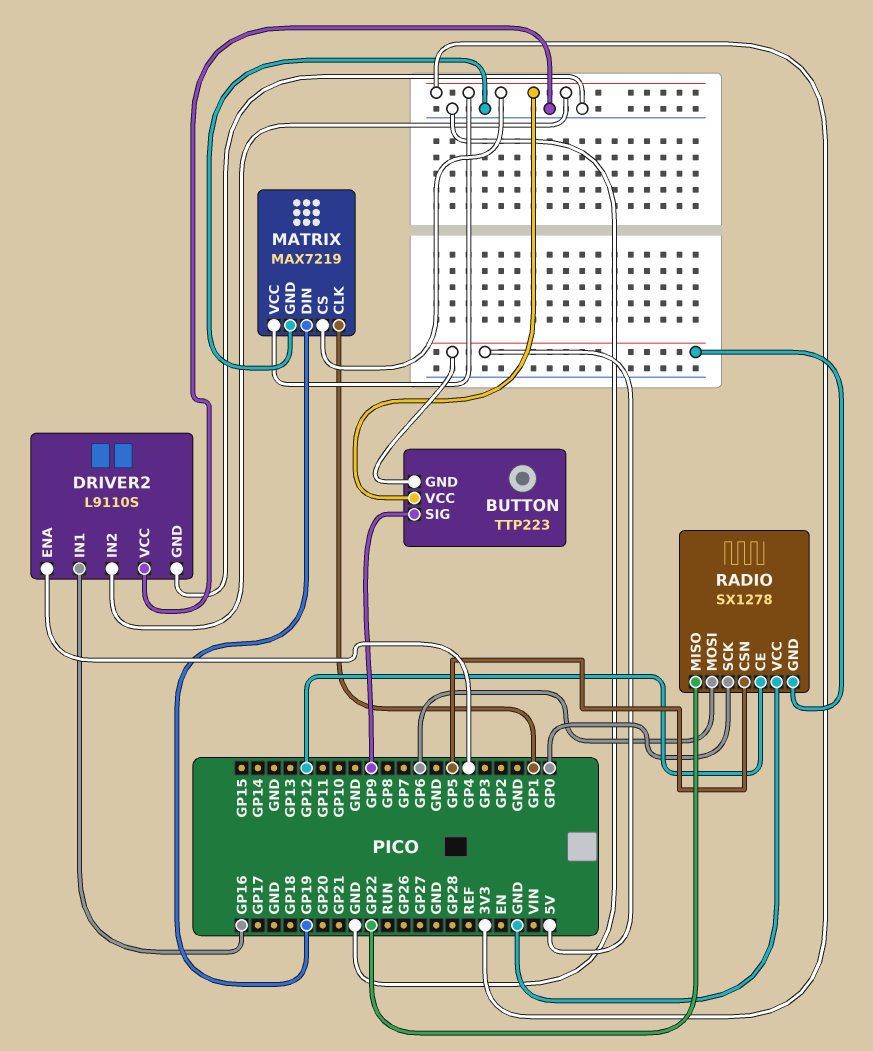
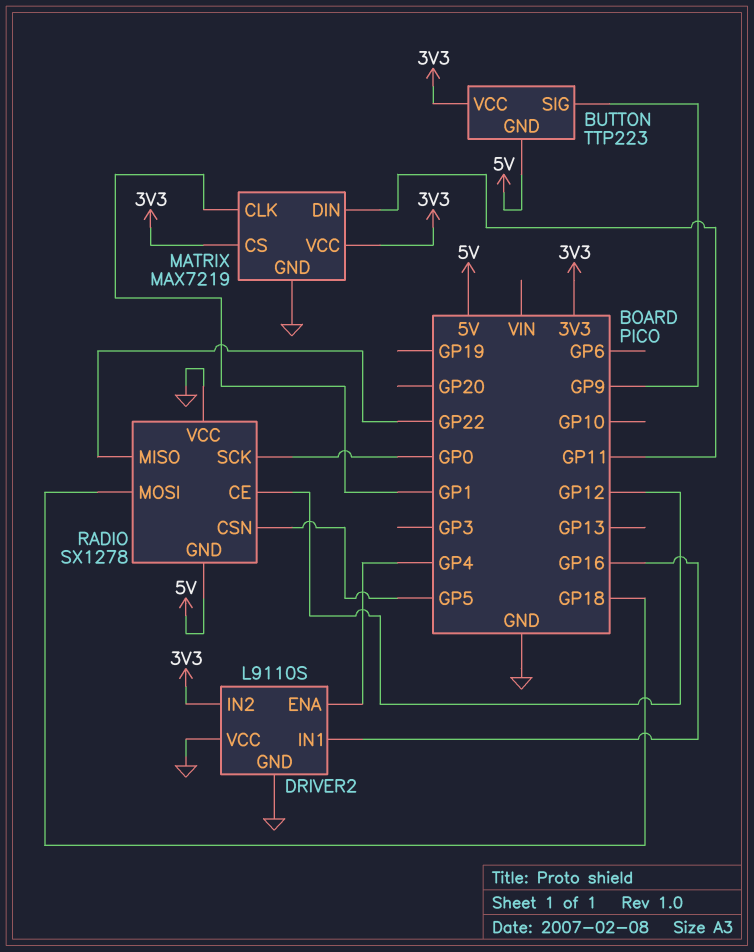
MATRIX pin DIN: GP19 -> GP11
RADIO pin MOSI: GP6 -> GP18

